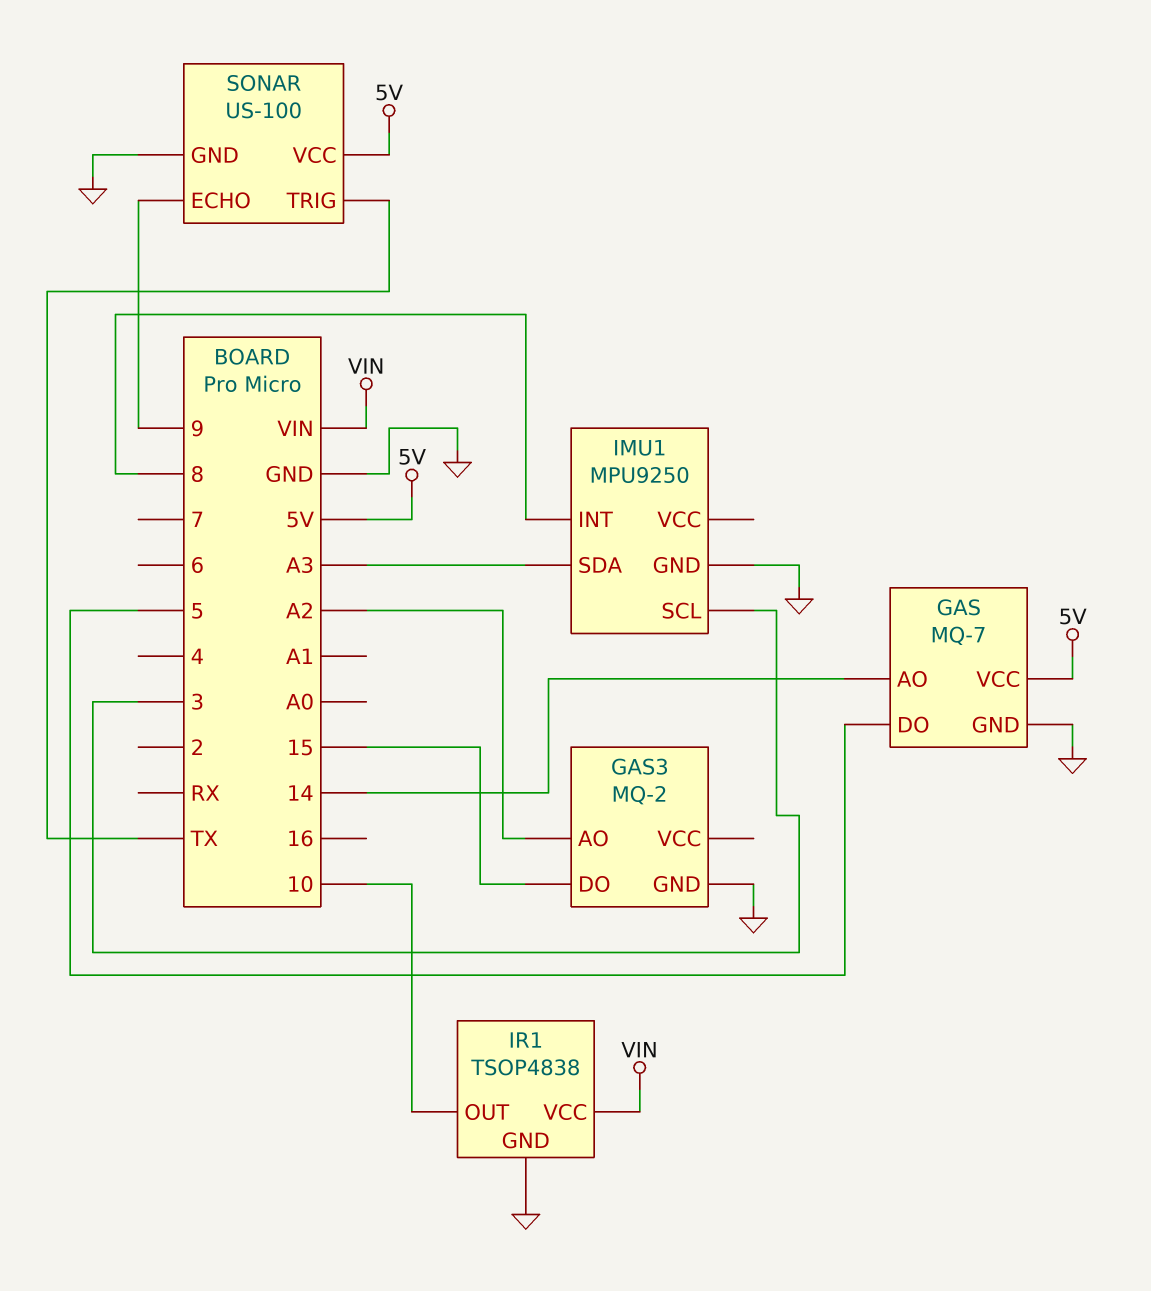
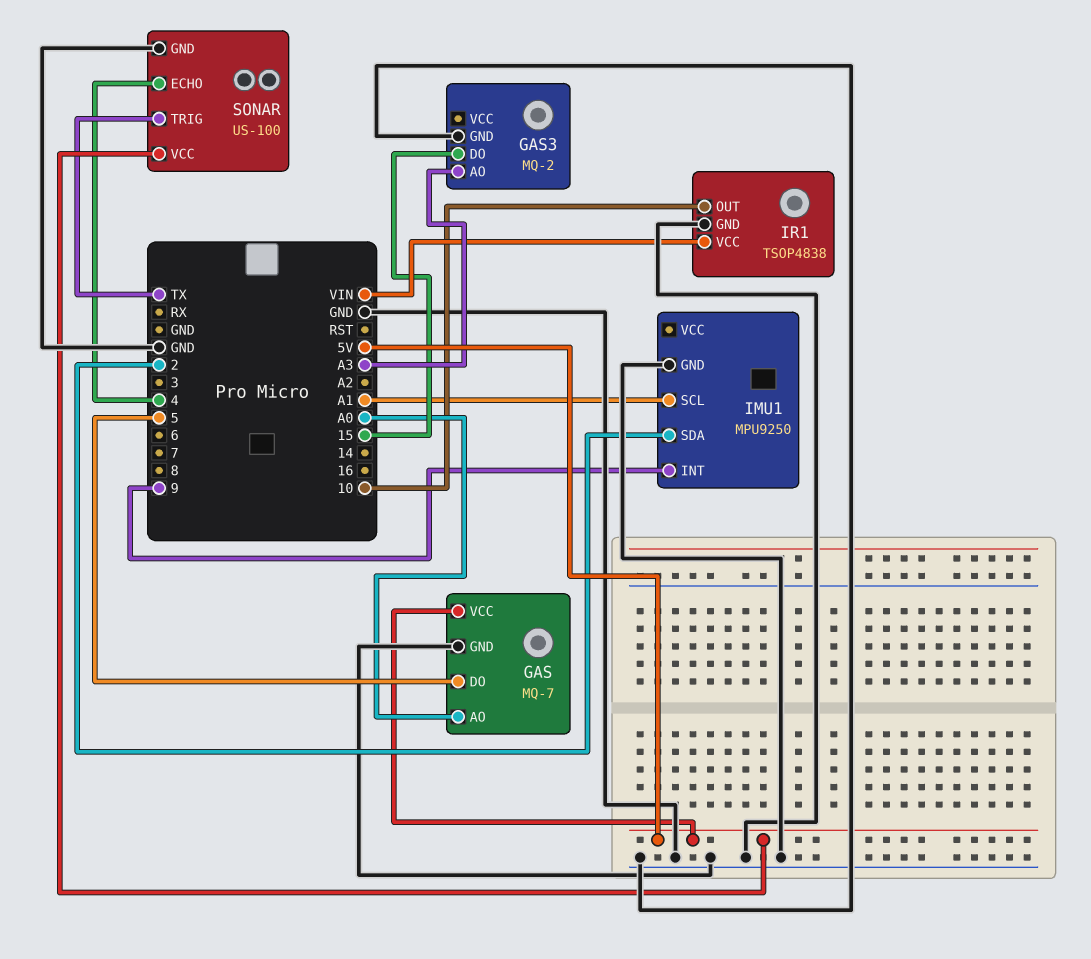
GAS pin AO: 14 -> A0
GAS3 pin AO: A2 -> A3
IMU1 pin INT: 8 -> 9
IMU1 pin SCL: 3 -> A1
IMU1 pin SDA: A3 -> 2
SONAR pin ECHO: 9 -> 4

